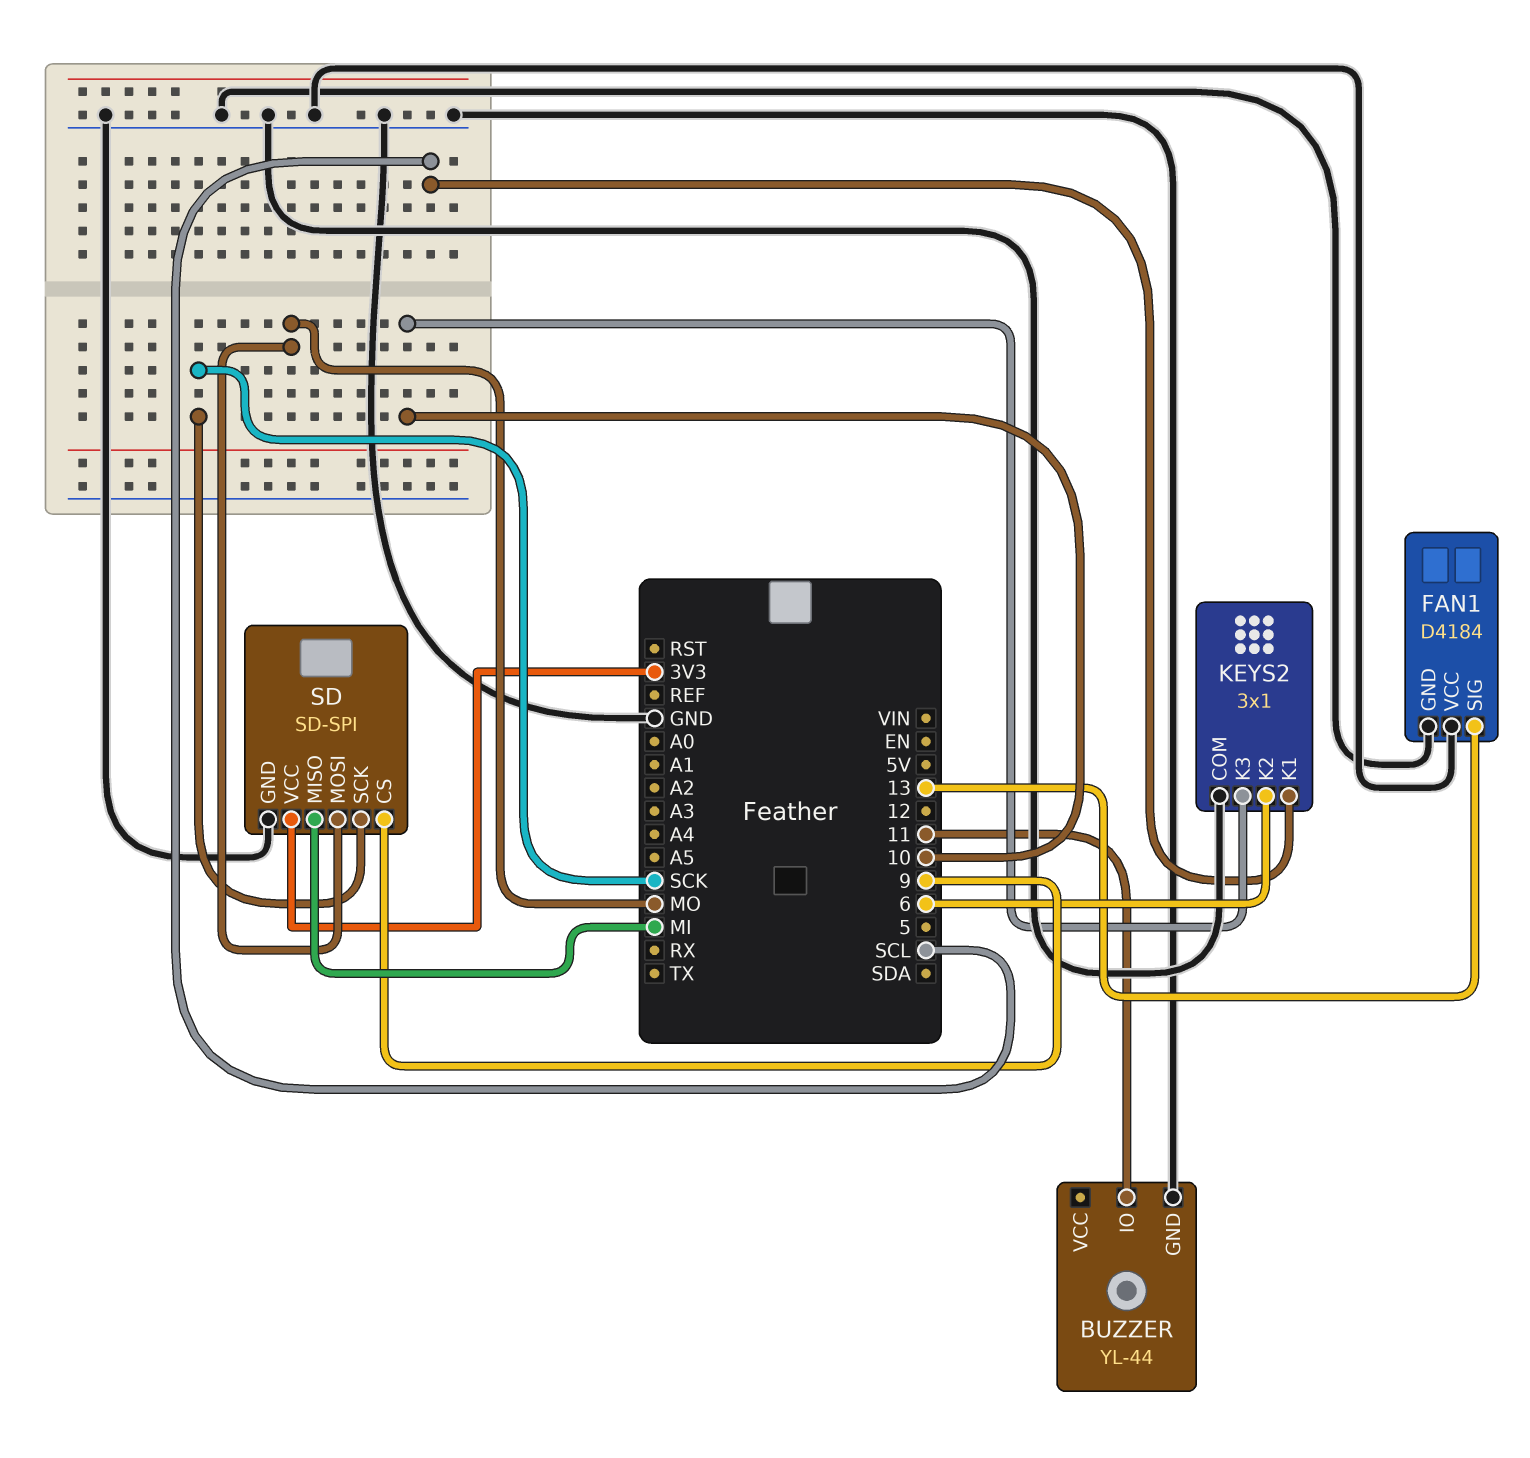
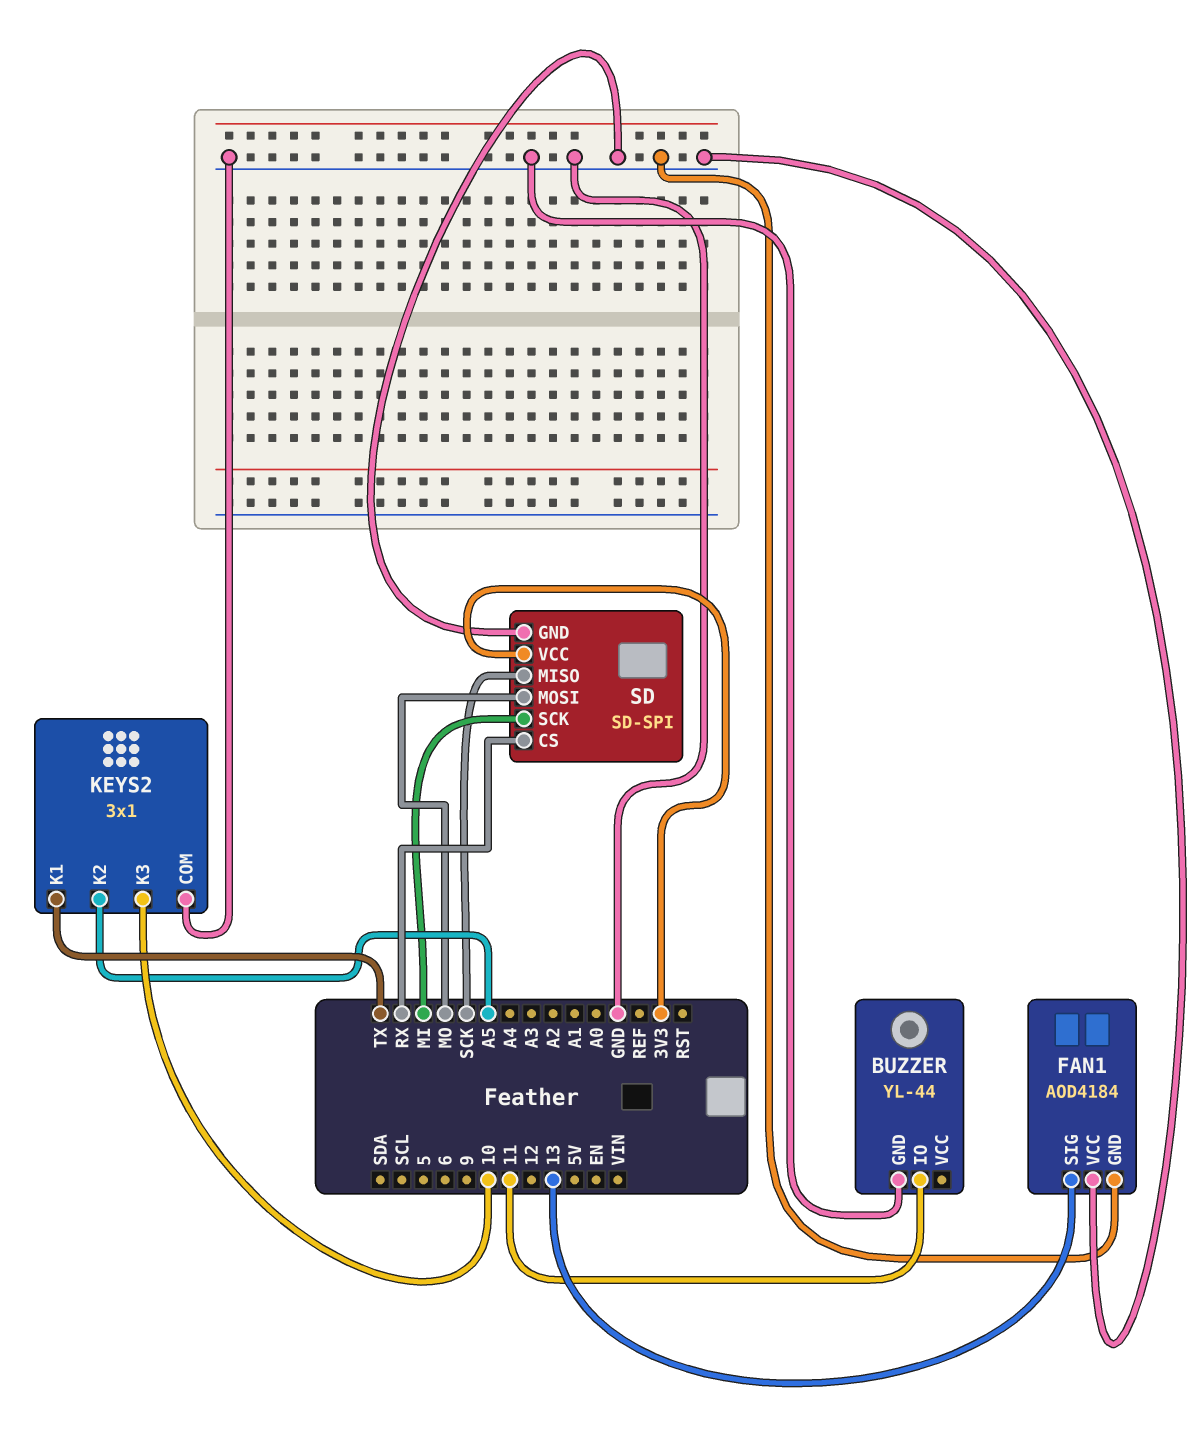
FAN1: D4184 -> AOD4184
KEYS2 pin K1: SCL -> TX
KEYS2 pin K2: 6 -> A5
SD pin CS: 9 -> RX
SD pin MISO: MI -> SCK
SD pin SCK: SCK -> MI

